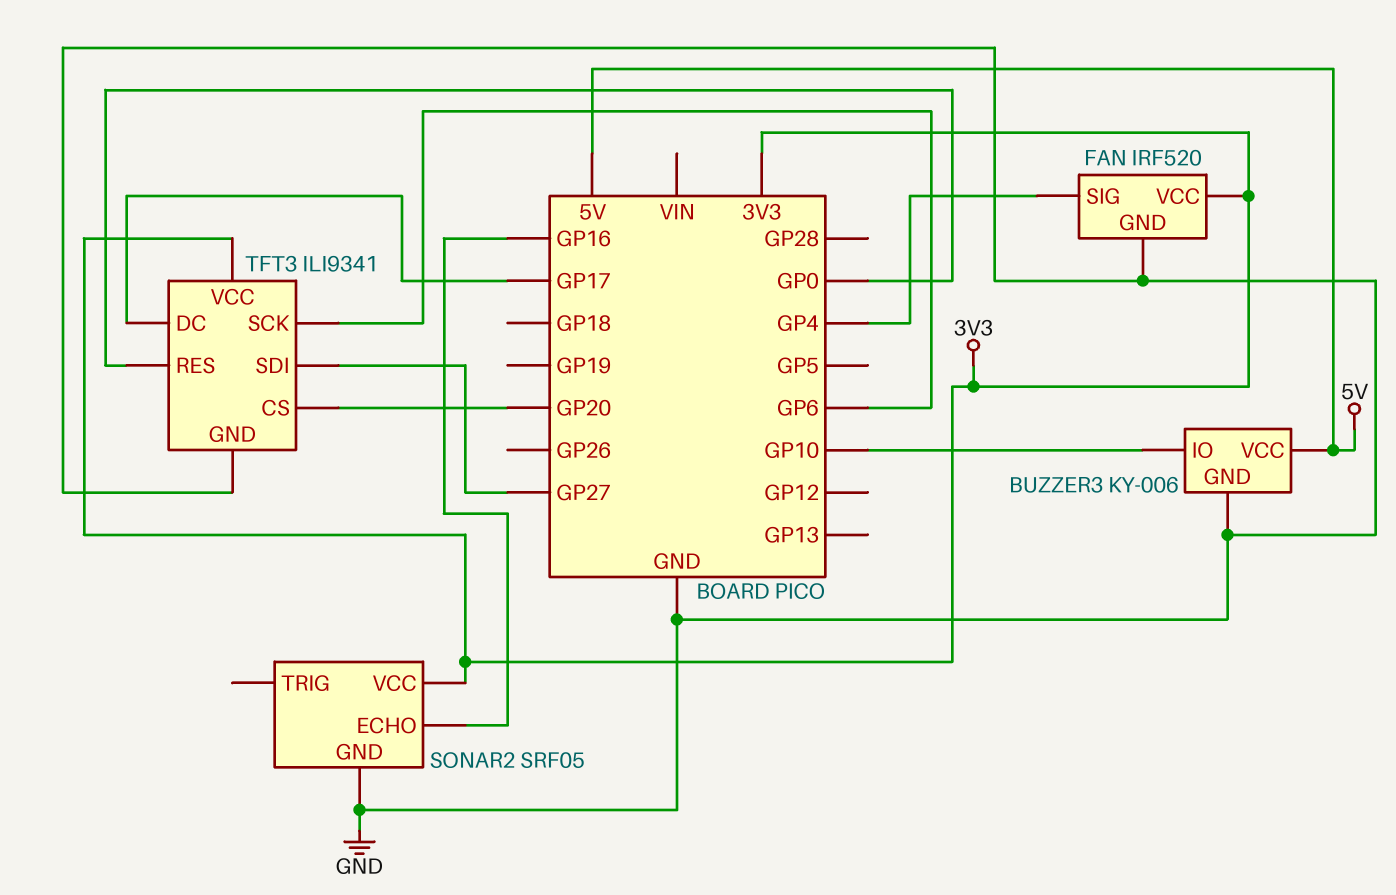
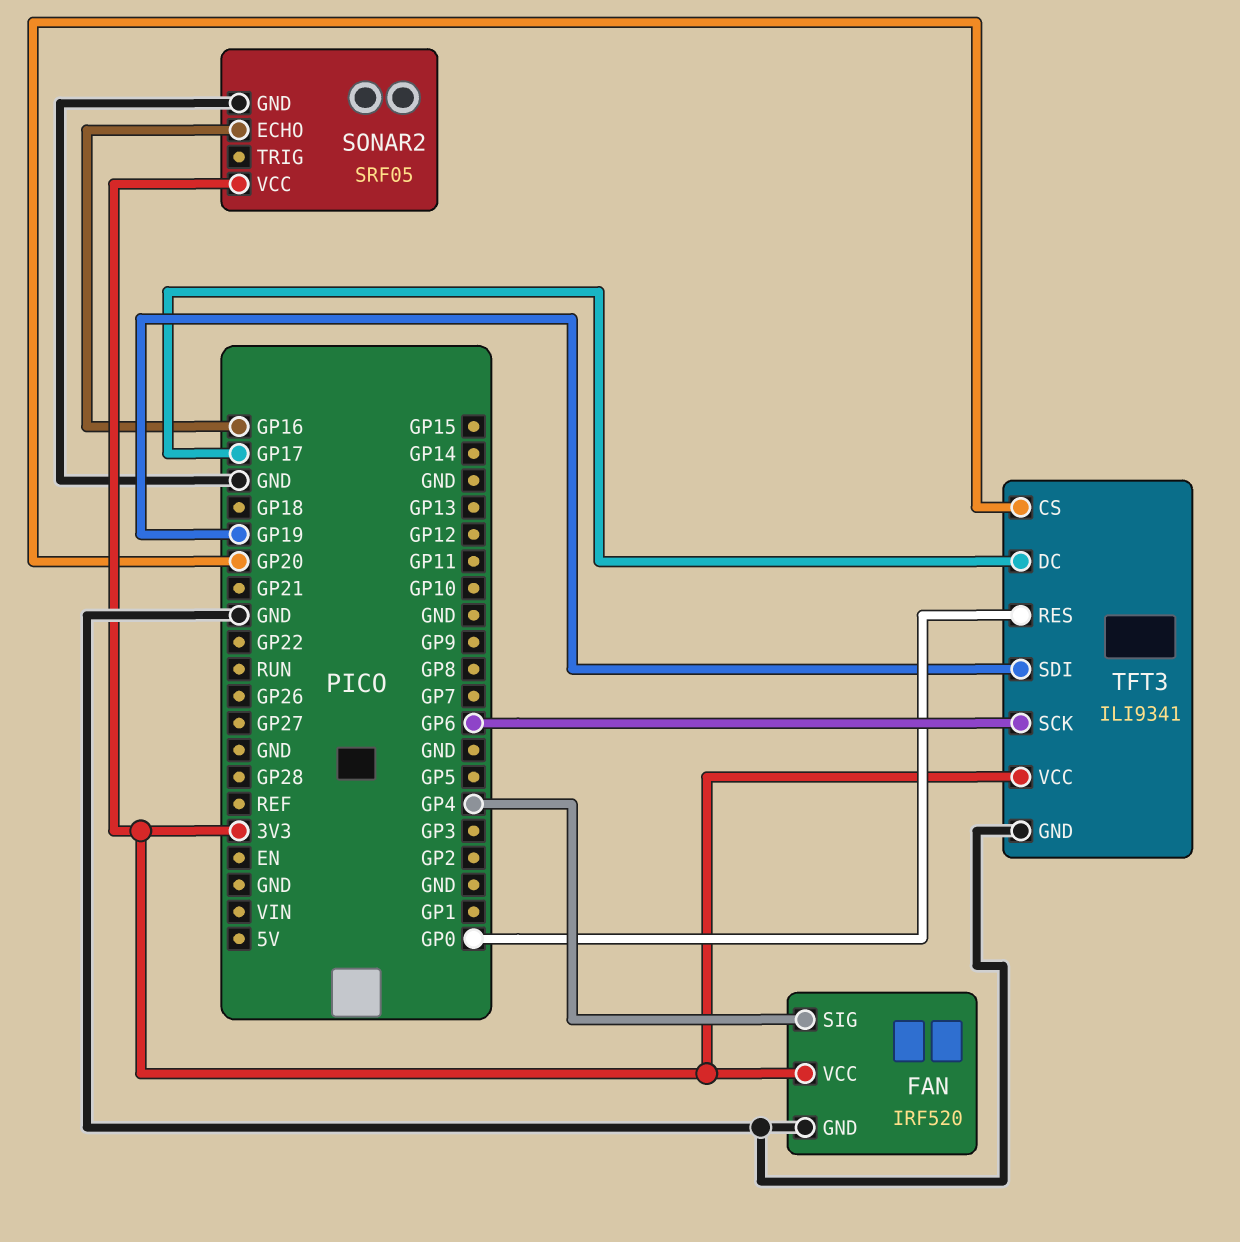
BUZZER3: KY-006 -> none
BUZZER3 pin GND: GND -> none
BUZZER3 pin IO: GP10 -> none
BUZZER3 pin VCC: 5V -> none
TFT3 pin SDI: GP27 -> GP19

